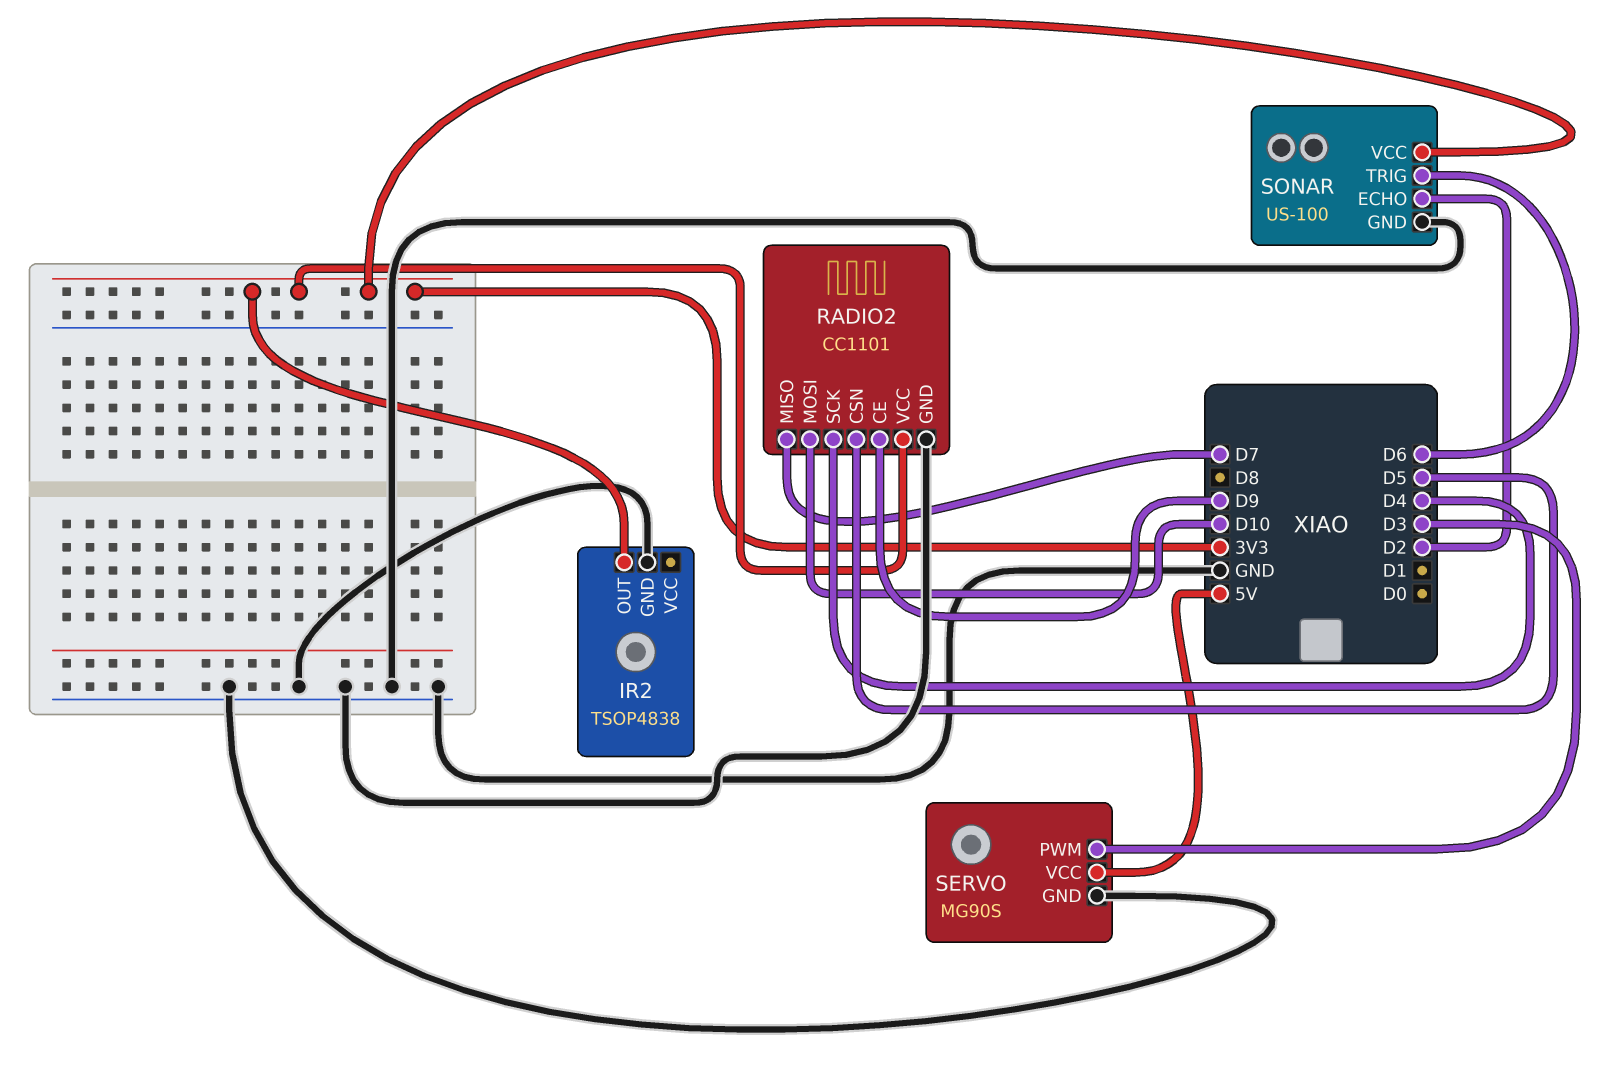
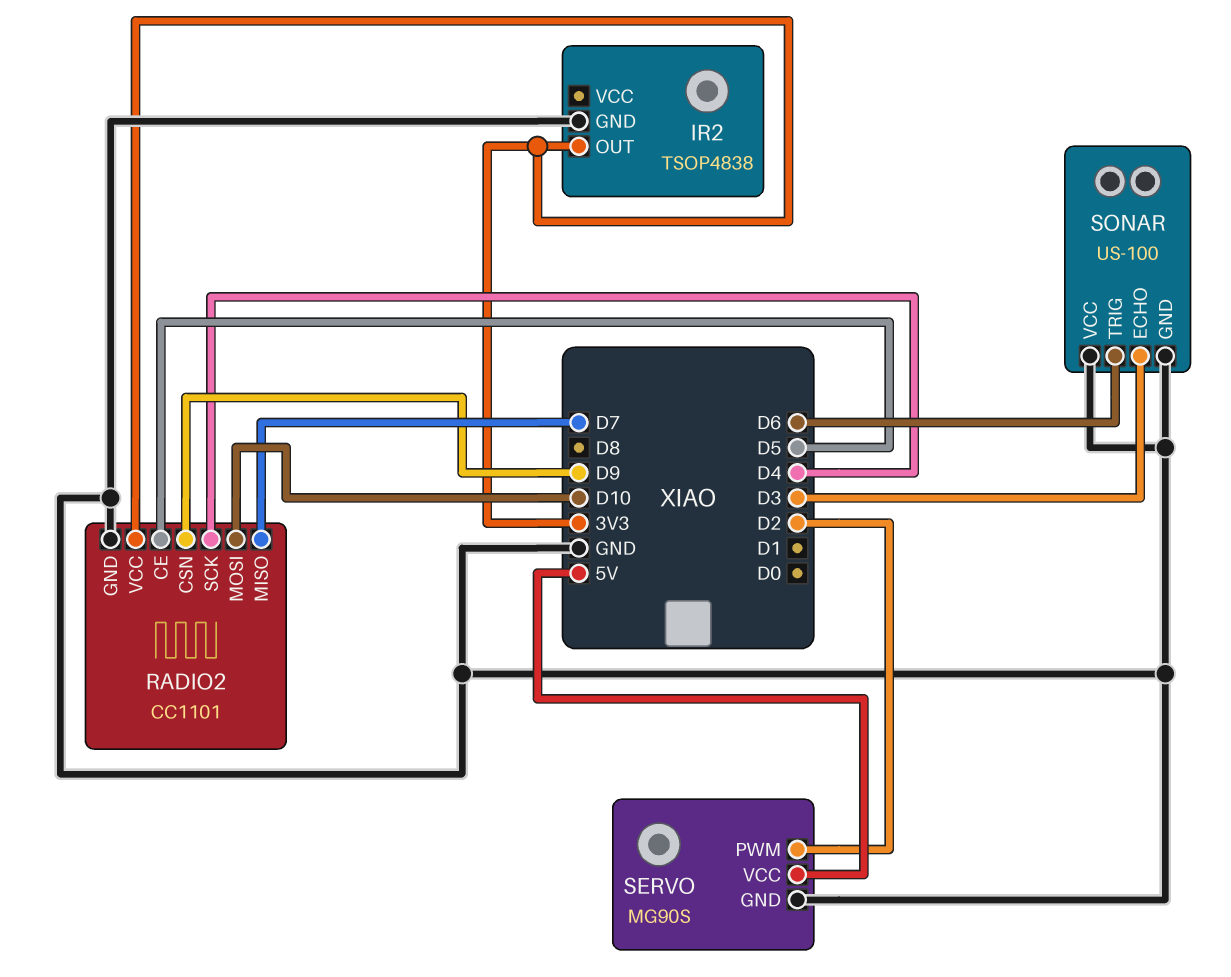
RADIO2 pin CE: D9 -> D5
RADIO2 pin CSN: D5 -> D9
SERVO pin PWM: D3 -> D2
SONAR pin ECHO: D2 -> D3
SONAR pin VCC: 3V3 -> GND

